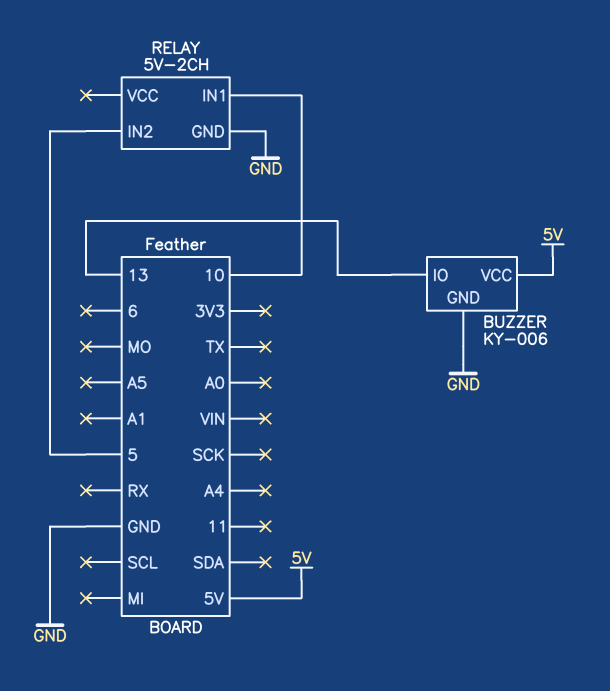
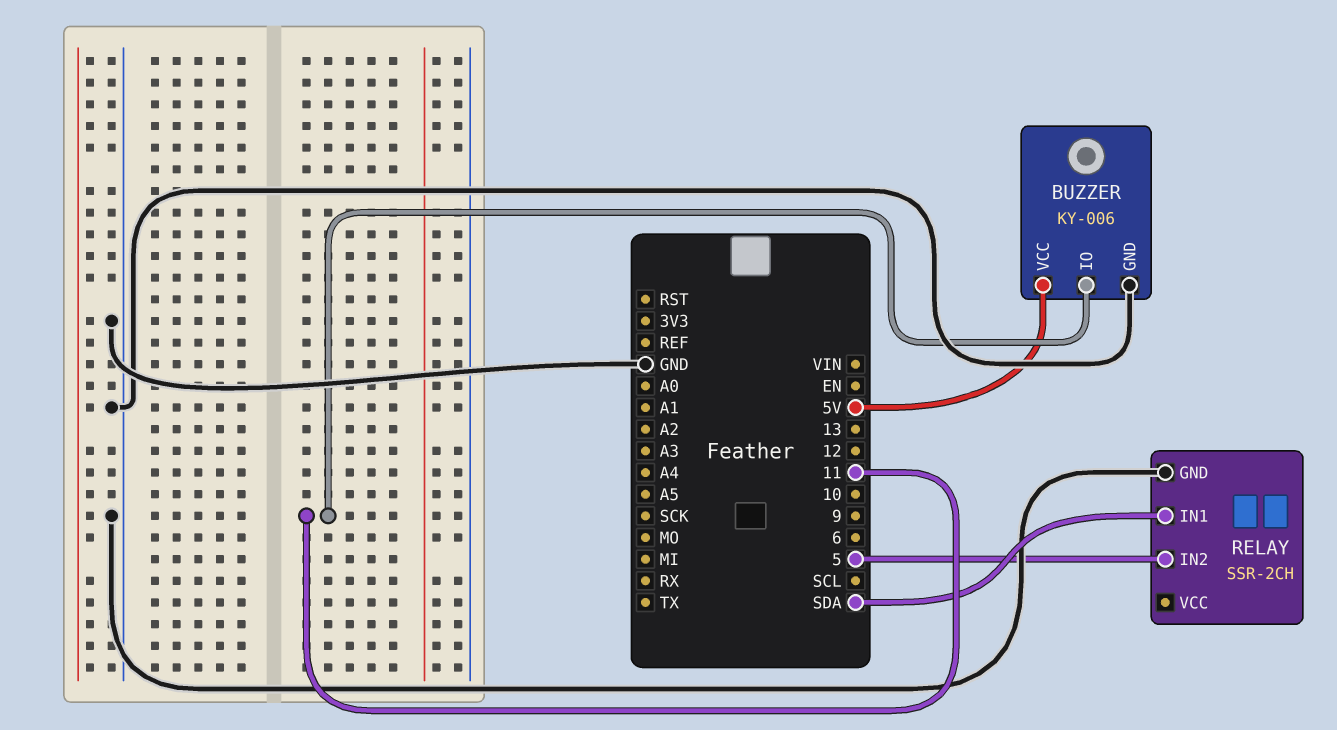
BUZZER pin IO: 13 -> 11
RELAY: 5V-2CH -> SSR-2CH
RELAY pin IN1: 10 -> SDA

